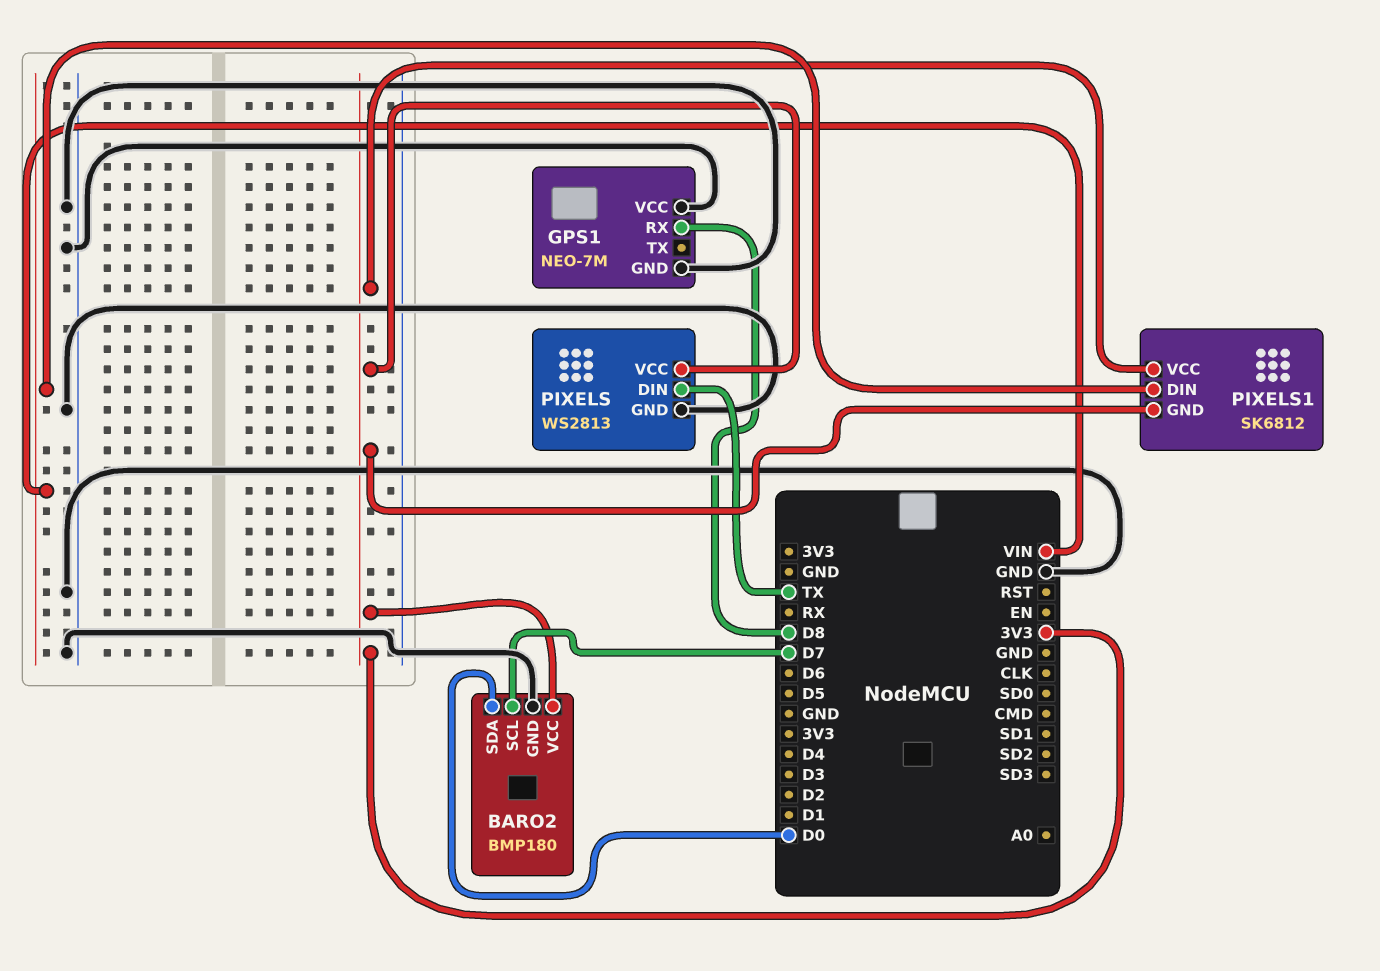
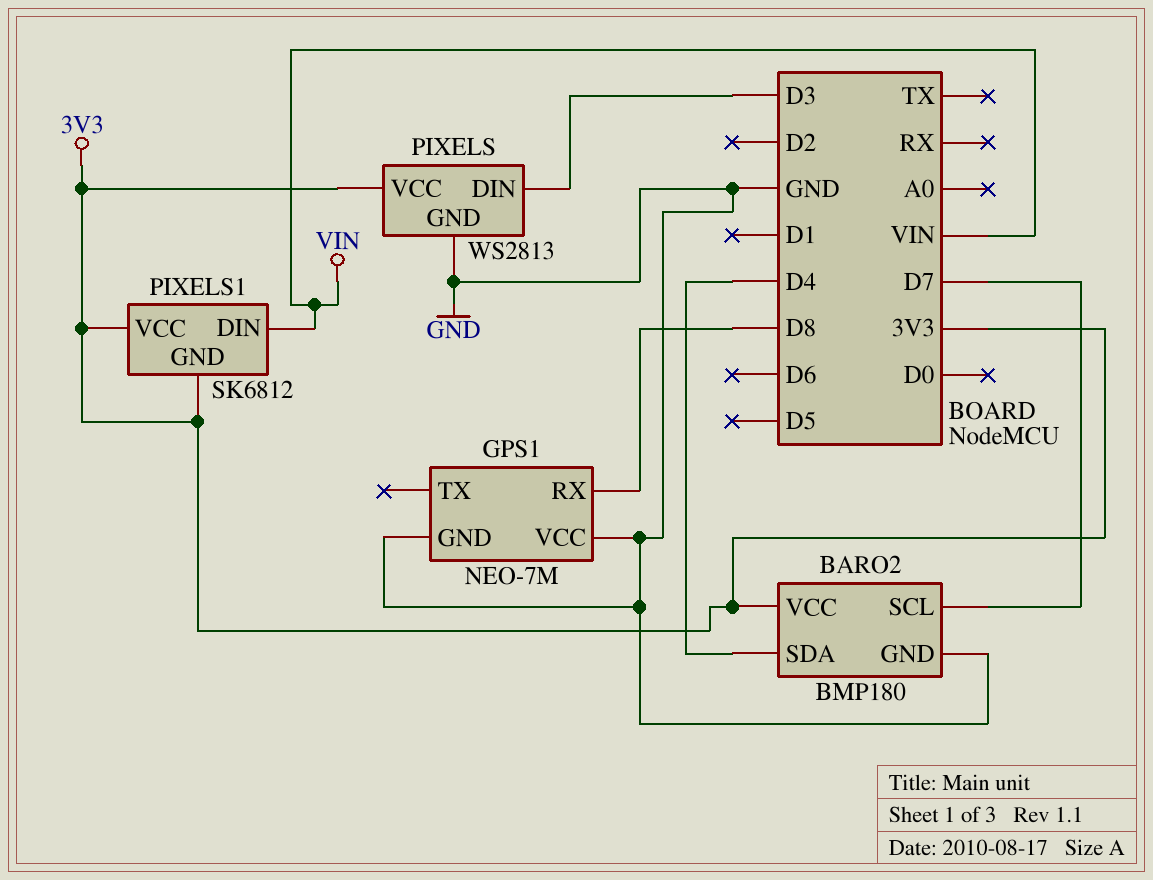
BARO2 pin SDA: D0 -> D4
PIXELS pin DIN: TX -> D3

